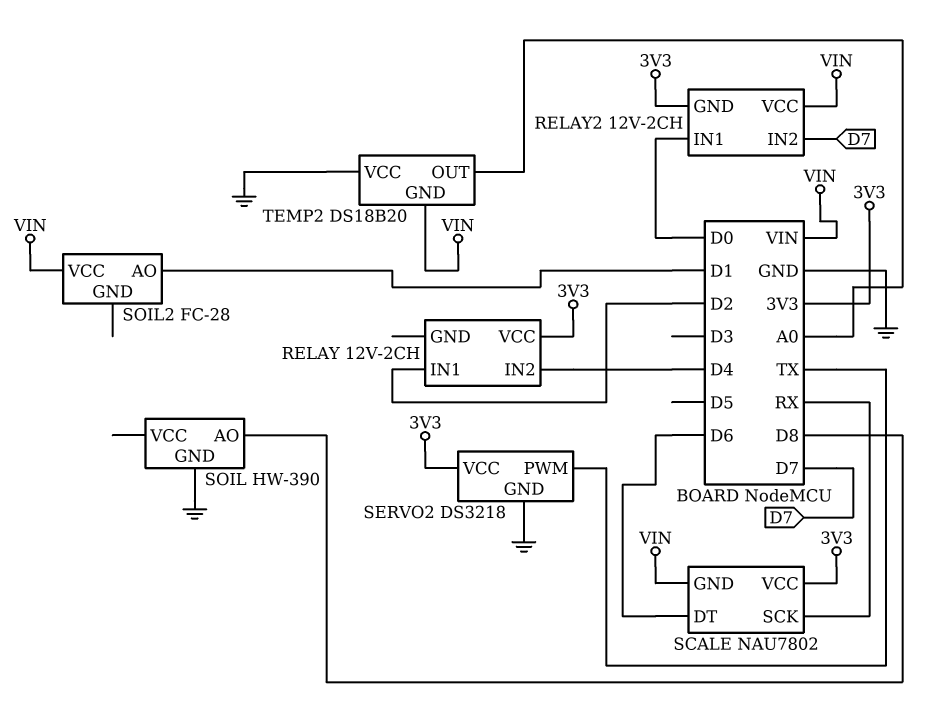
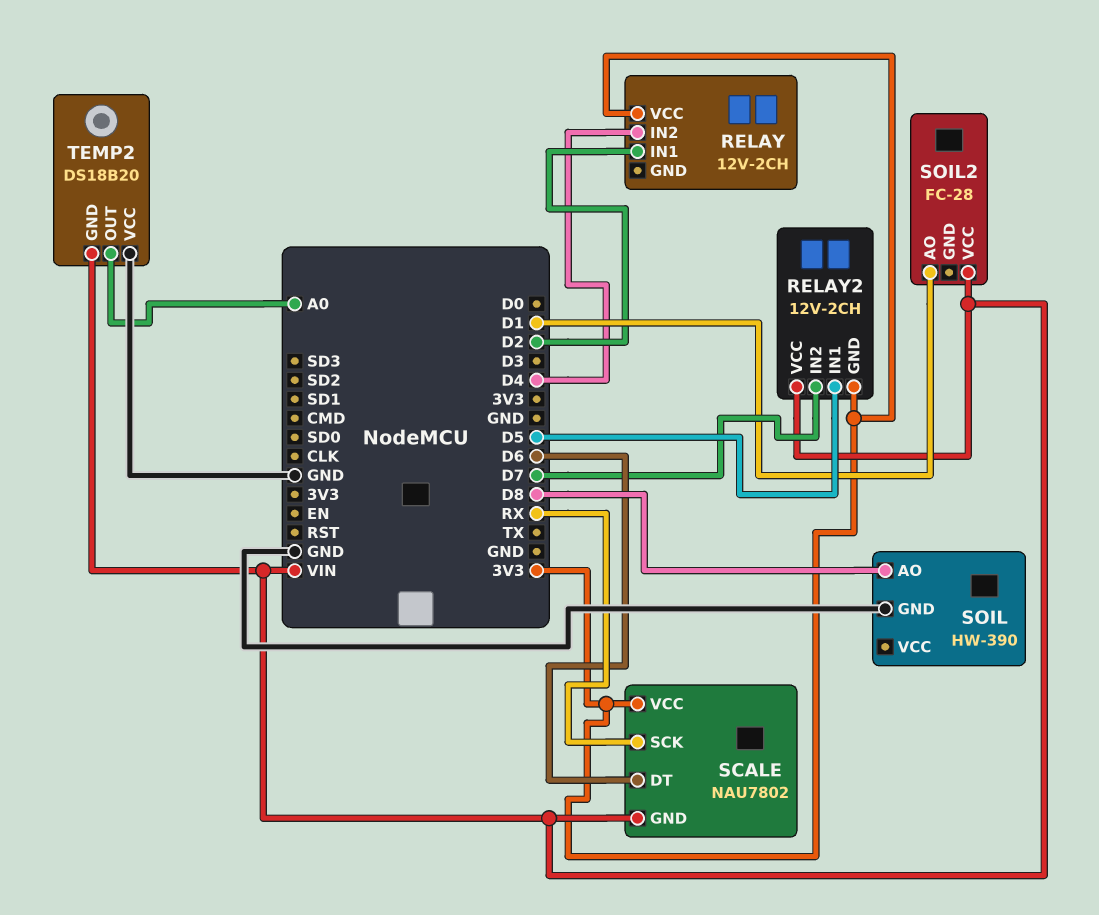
RELAY2 pin IN1: D0 -> D5
SERVO2: DS3218 -> none
SERVO2 pin GND: GND -> none
SERVO2 pin PWM: TX -> none
SERVO2 pin VCC: 3V3 -> none

